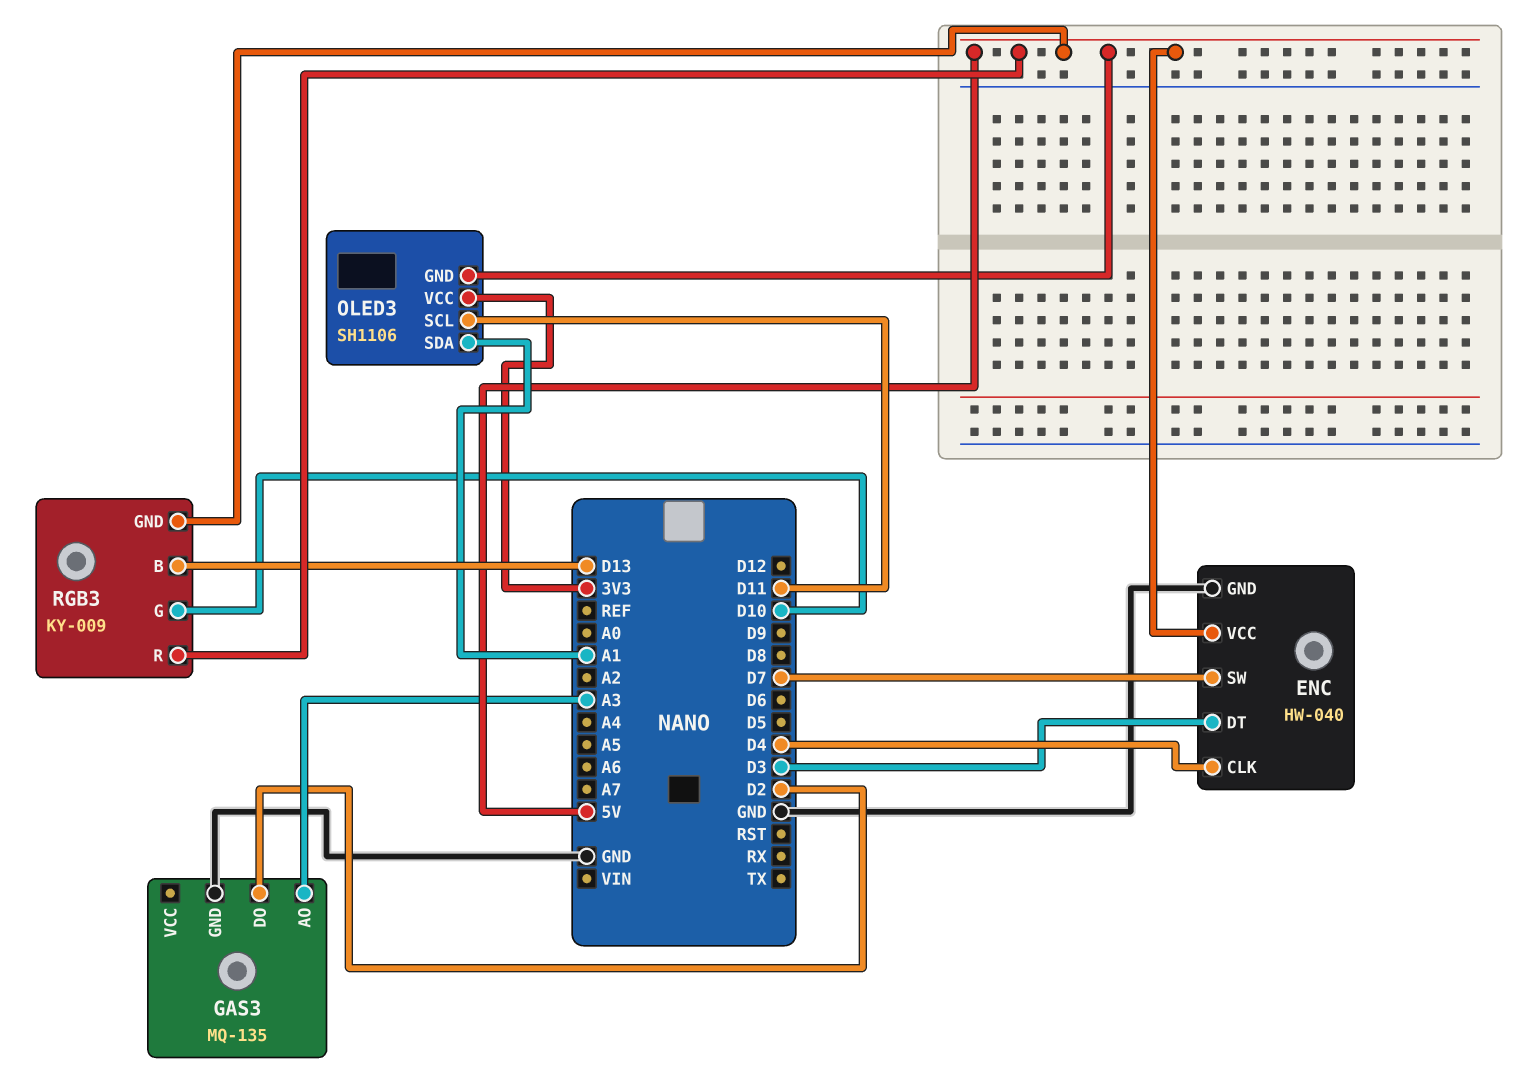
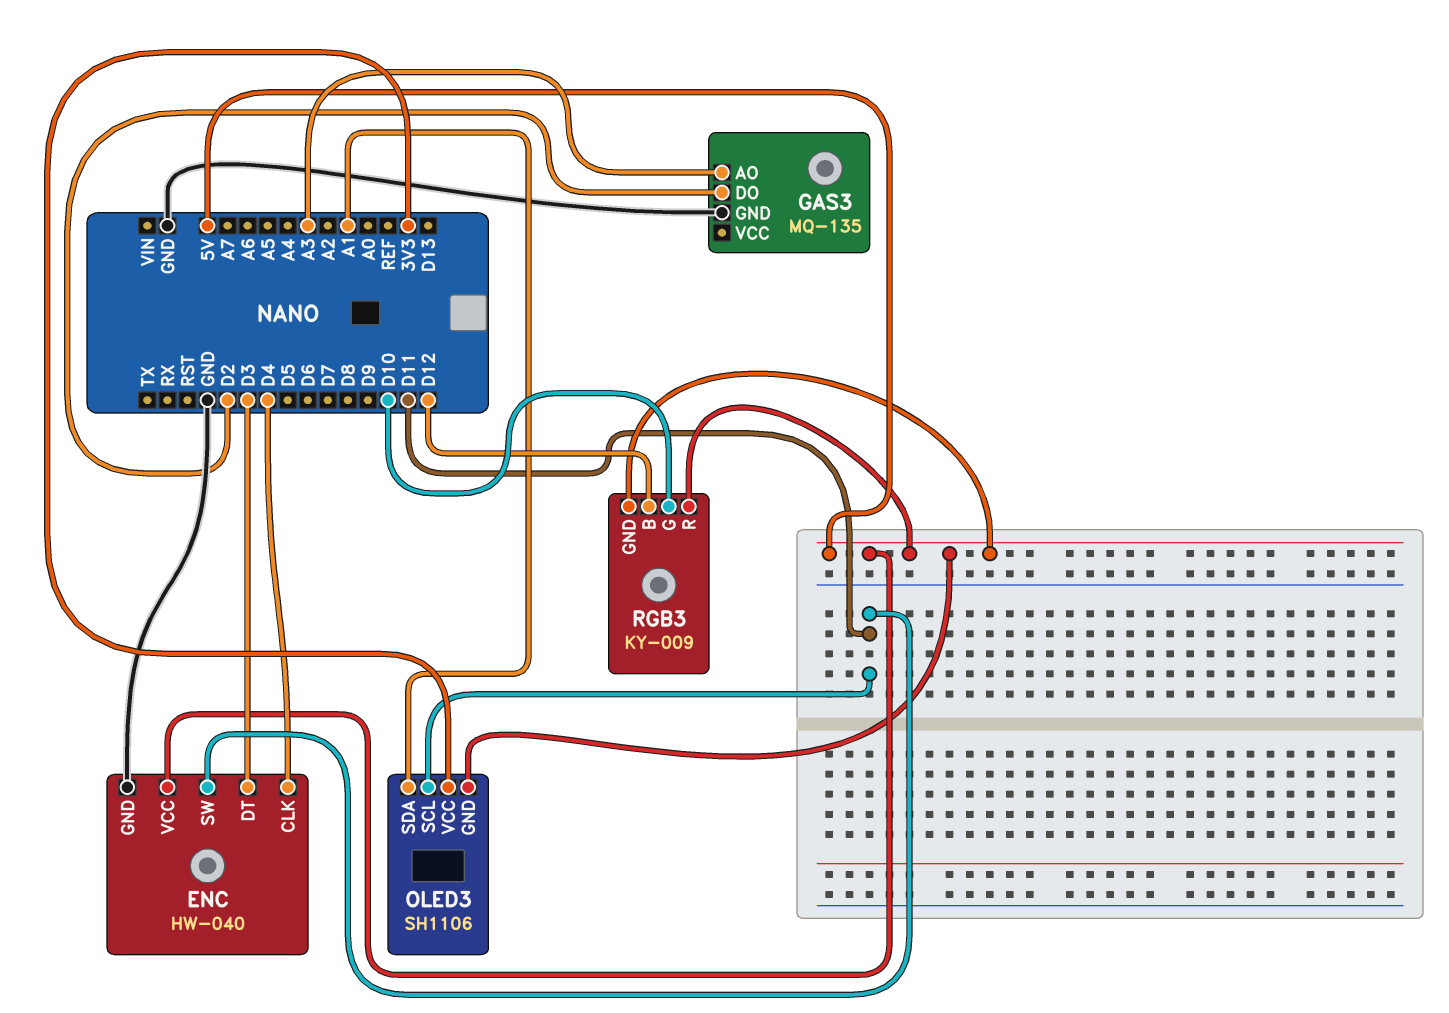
ENC pin SW: D7 -> D11
RGB3 pin B: D13 -> D12

